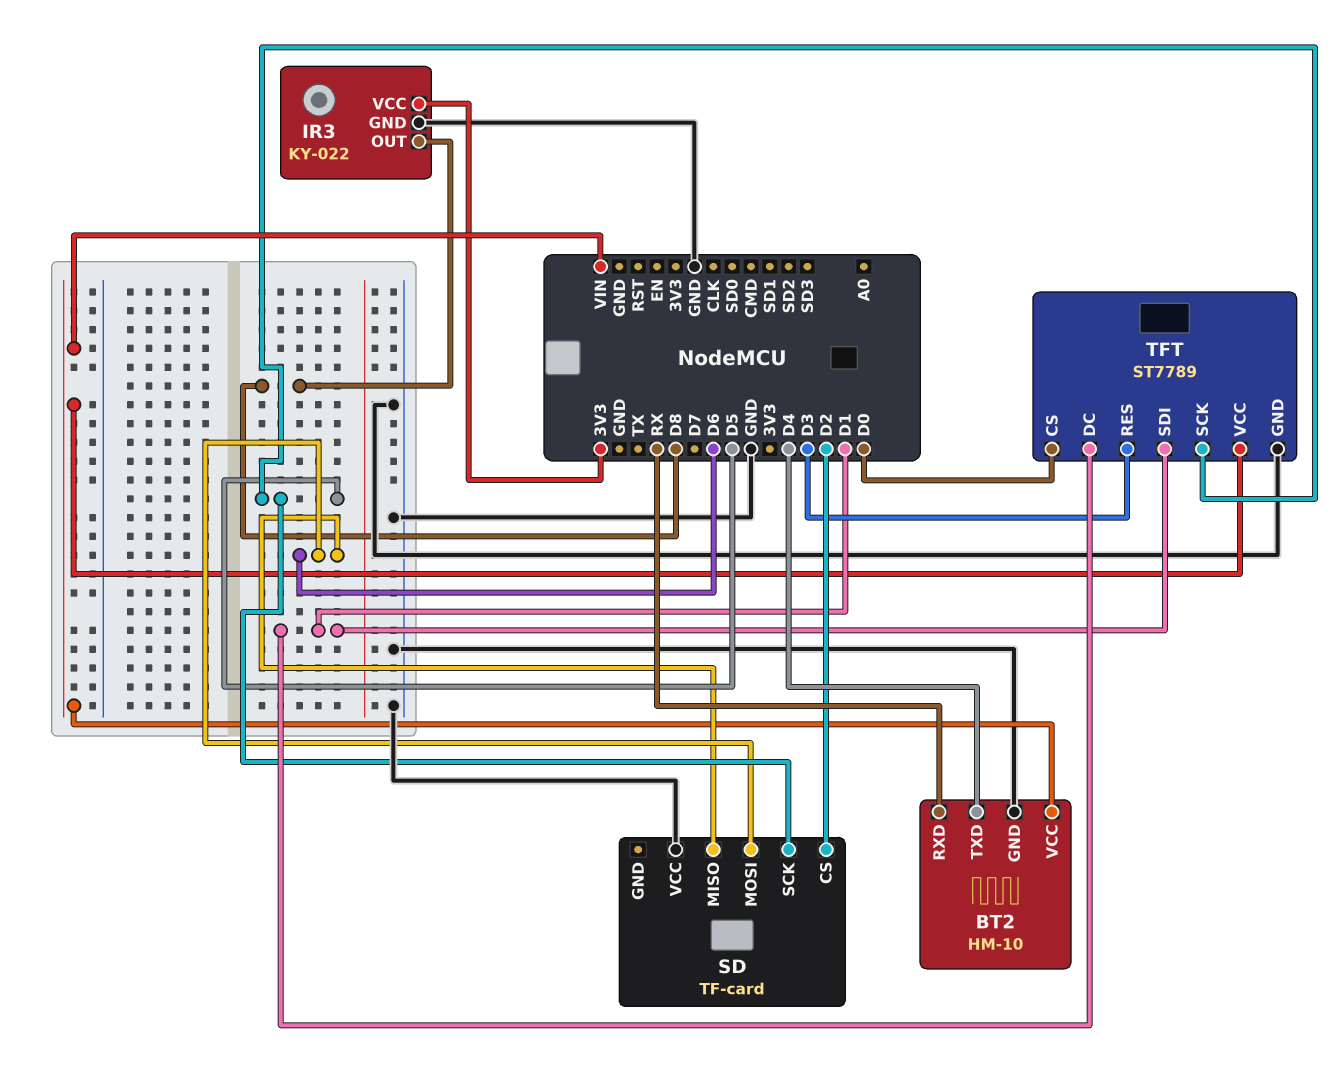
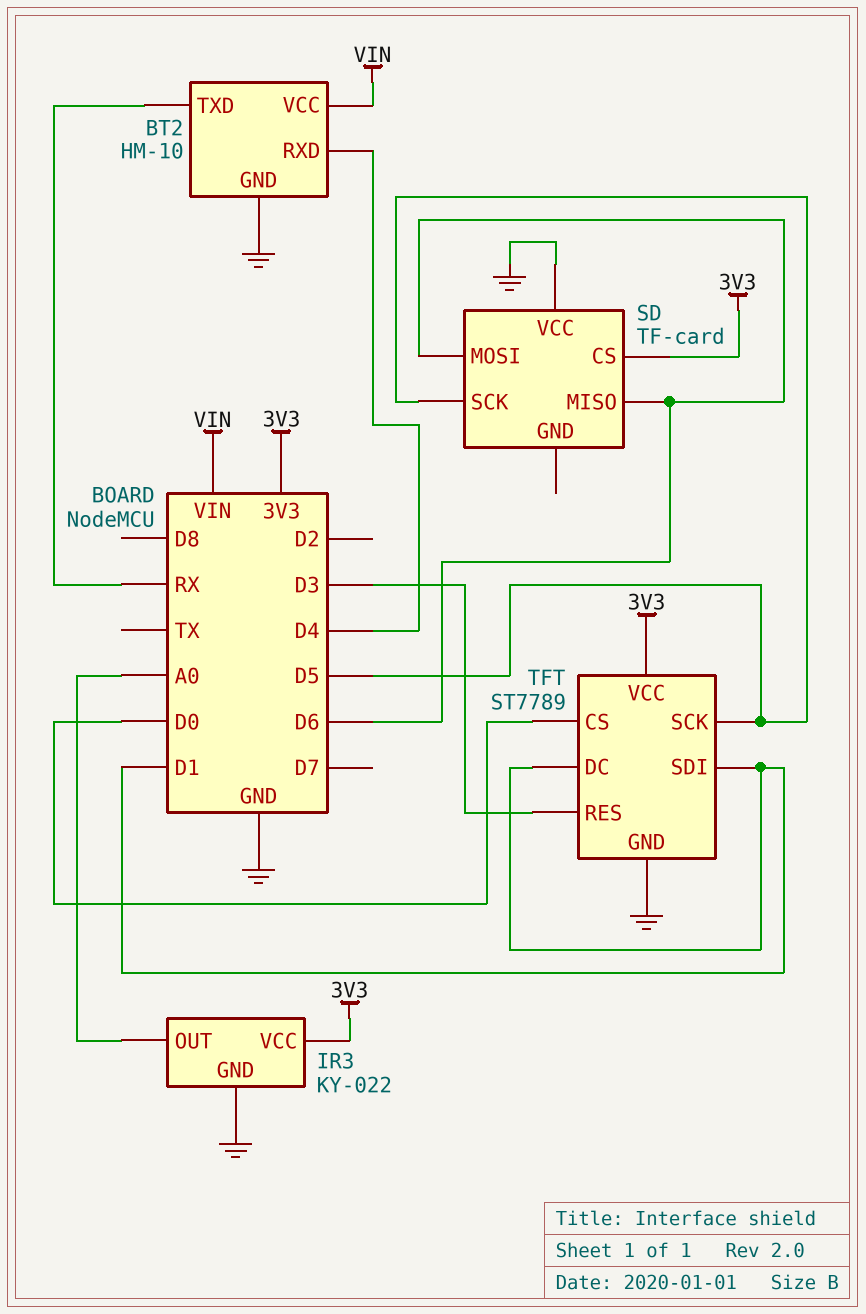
BT2 pin RXD: RX -> D4
BT2 pin TXD: D4 -> RX
IR3 pin OUT: D8 -> A0
SD pin CS: D2 -> 3V3
TFT pin VCC: VIN -> 3V3

